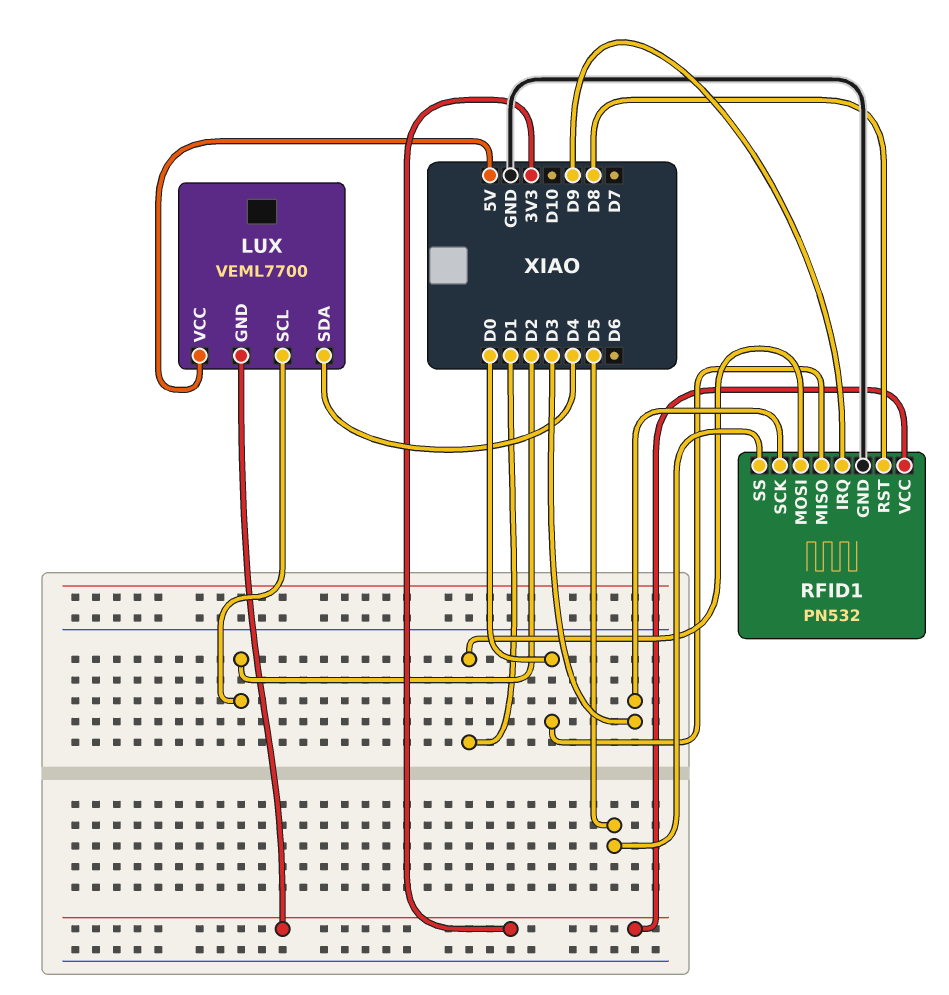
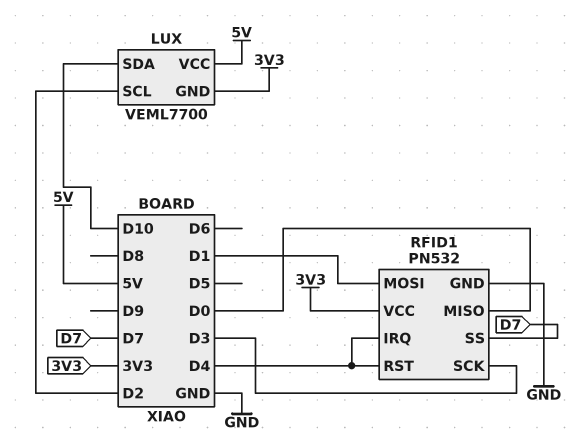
LUX pin SDA: D4 -> D10
RFID1 pin IRQ: D9 -> D4
RFID1 pin RST: D8 -> D4
RFID1 pin SS: D5 -> D7

